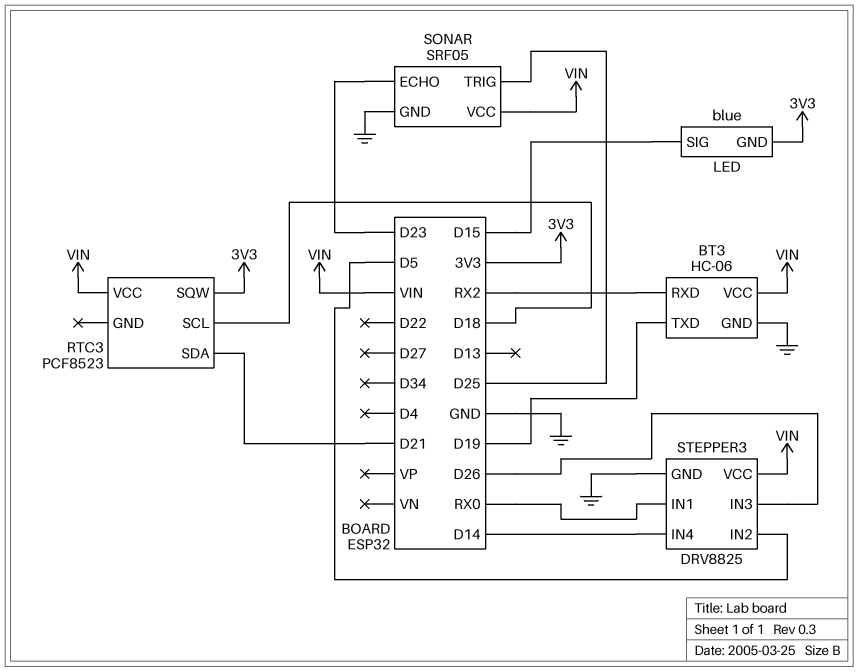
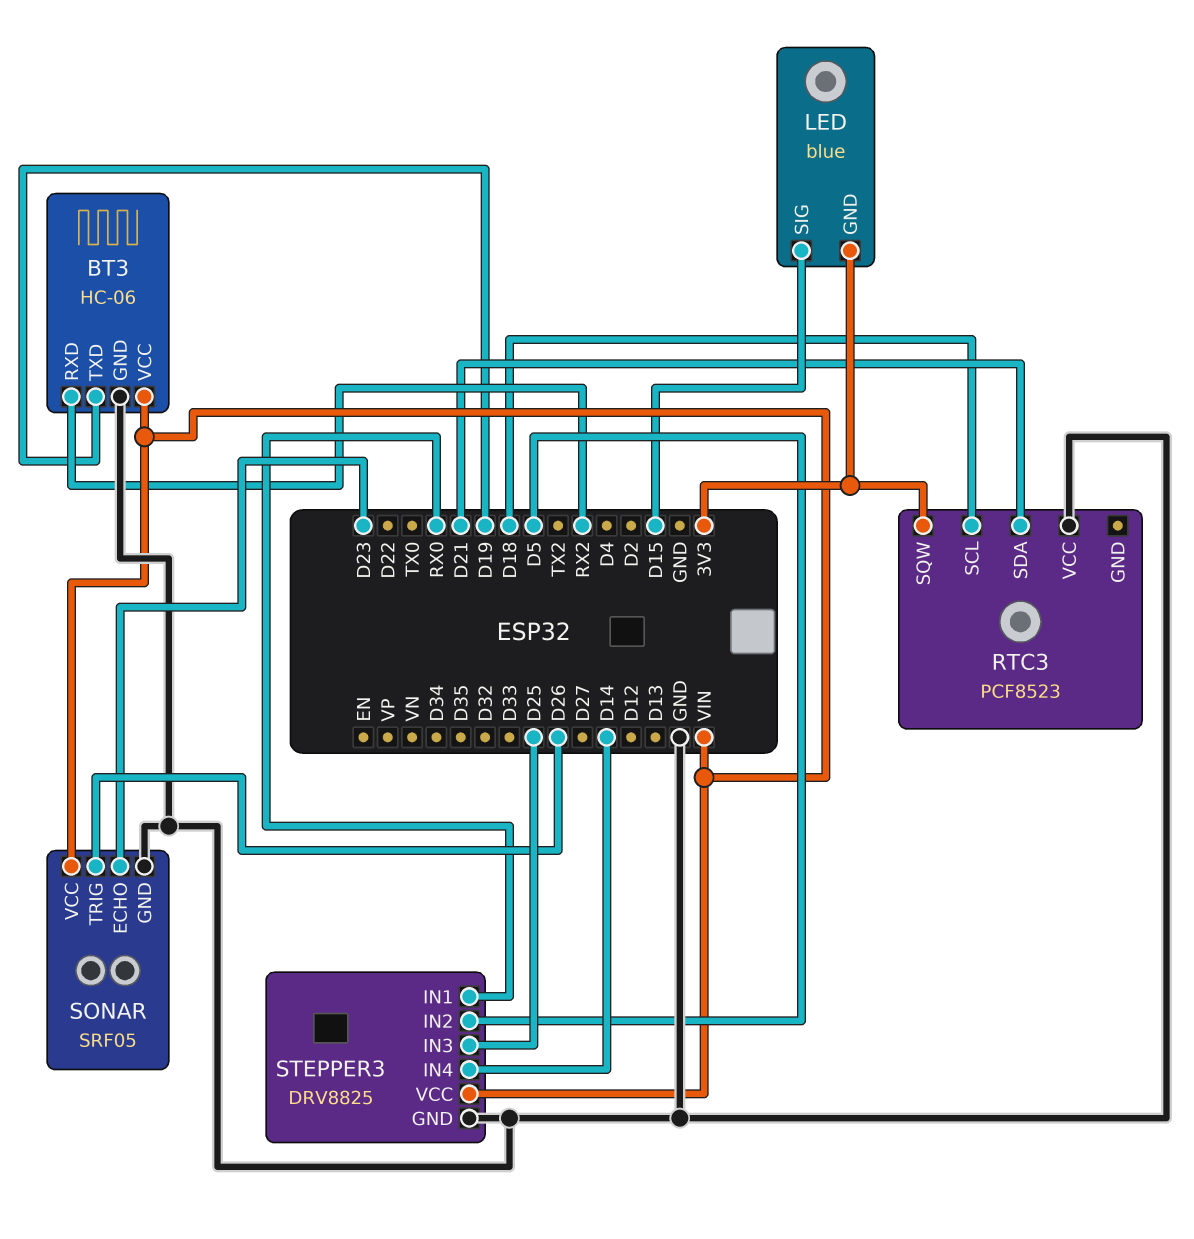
RTC3 pin VCC: VIN -> GND
SONAR pin TRIG: D25 -> D26
STEPPER3 pin IN3: D26 -> D25

